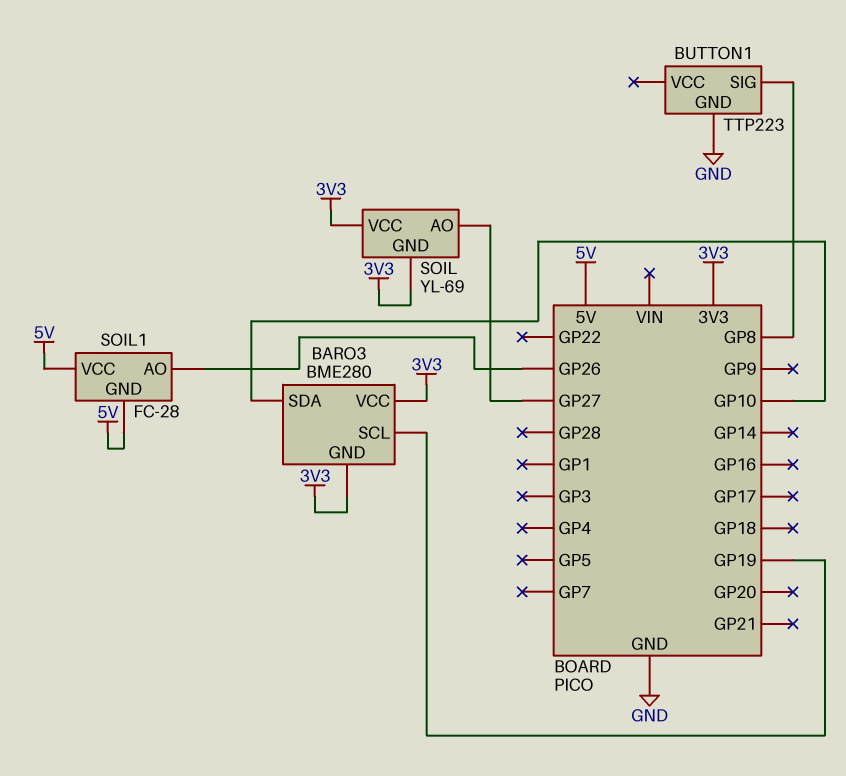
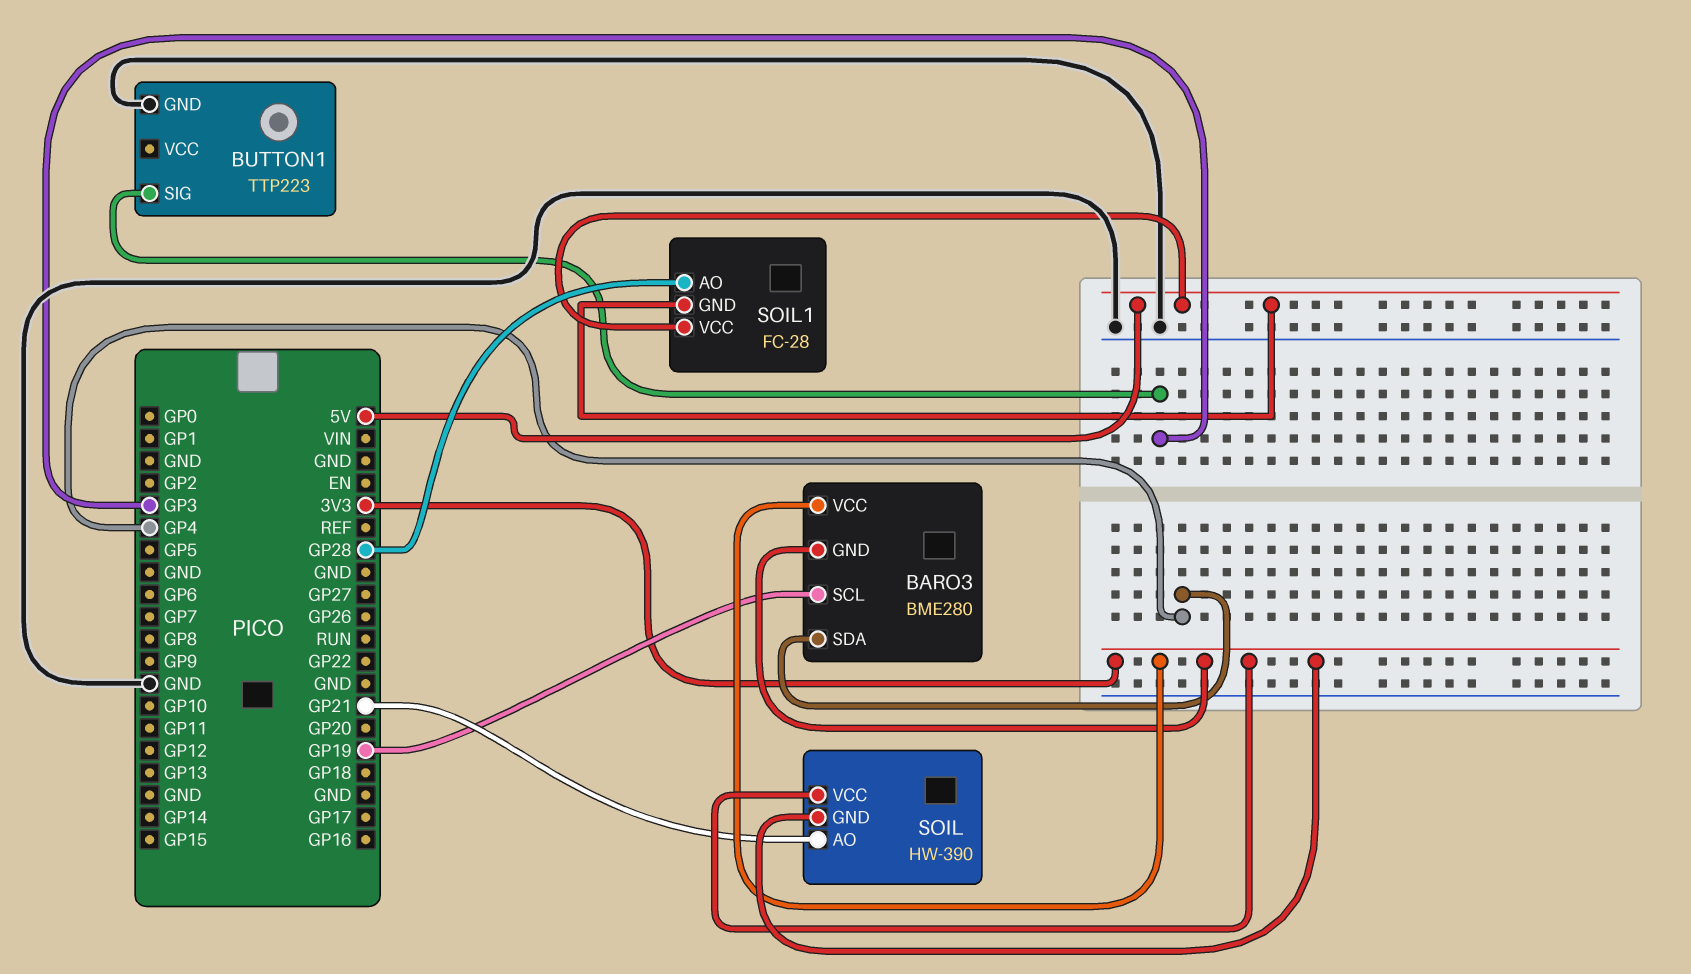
BARO3 pin SDA: GP10 -> GP4
BUTTON1 pin SIG: GP8 -> GP3
SOIL: YL-69 -> HW-390
SOIL pin AO: GP27 -> GP21
SOIL1 pin AO: GP26 -> GP28

